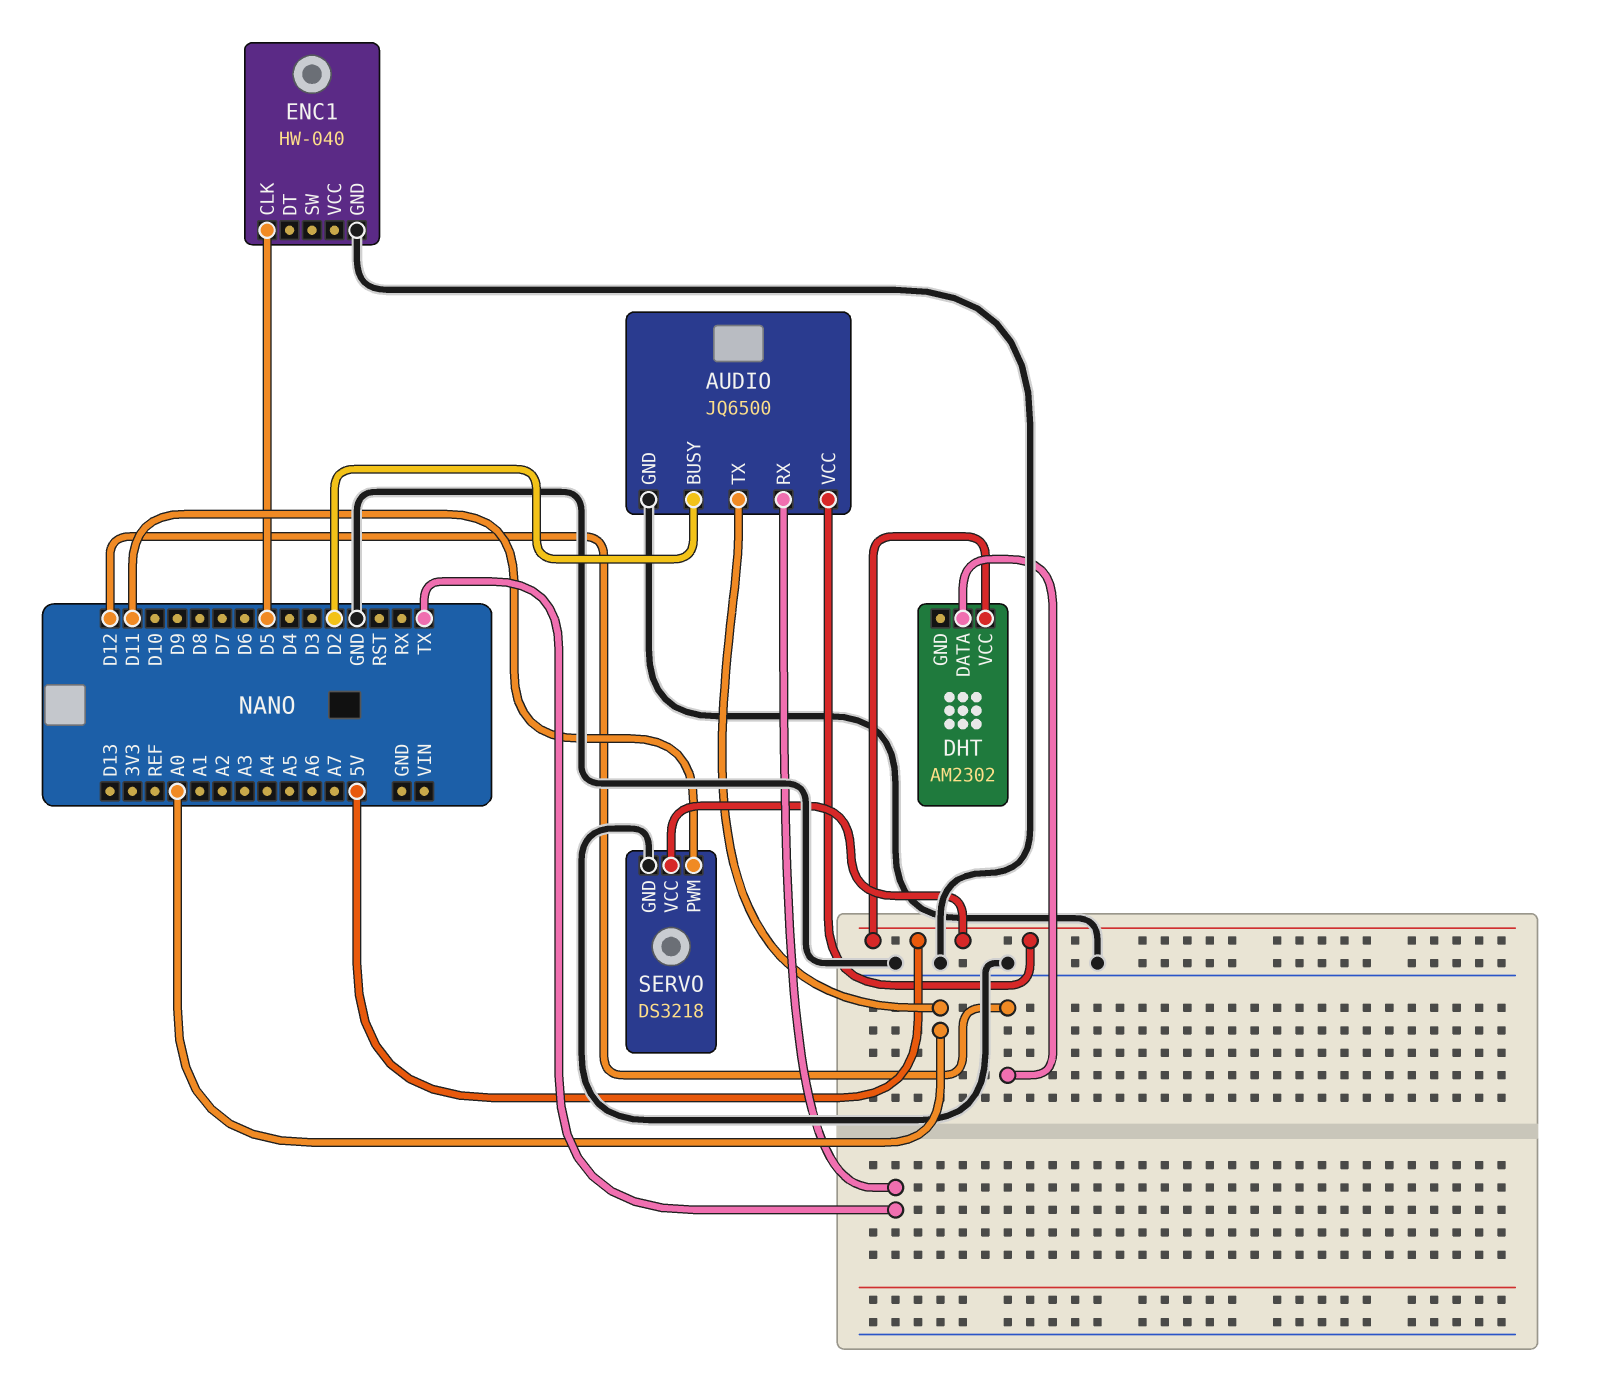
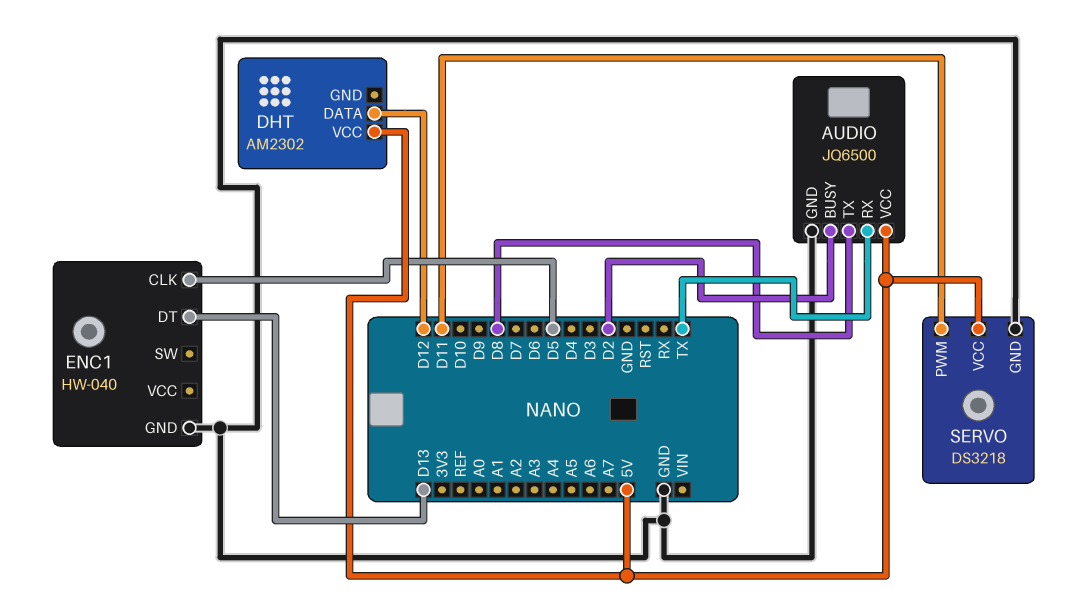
AUDIO pin TX: A0 -> D8
ENC1 pin DT: none -> D13

